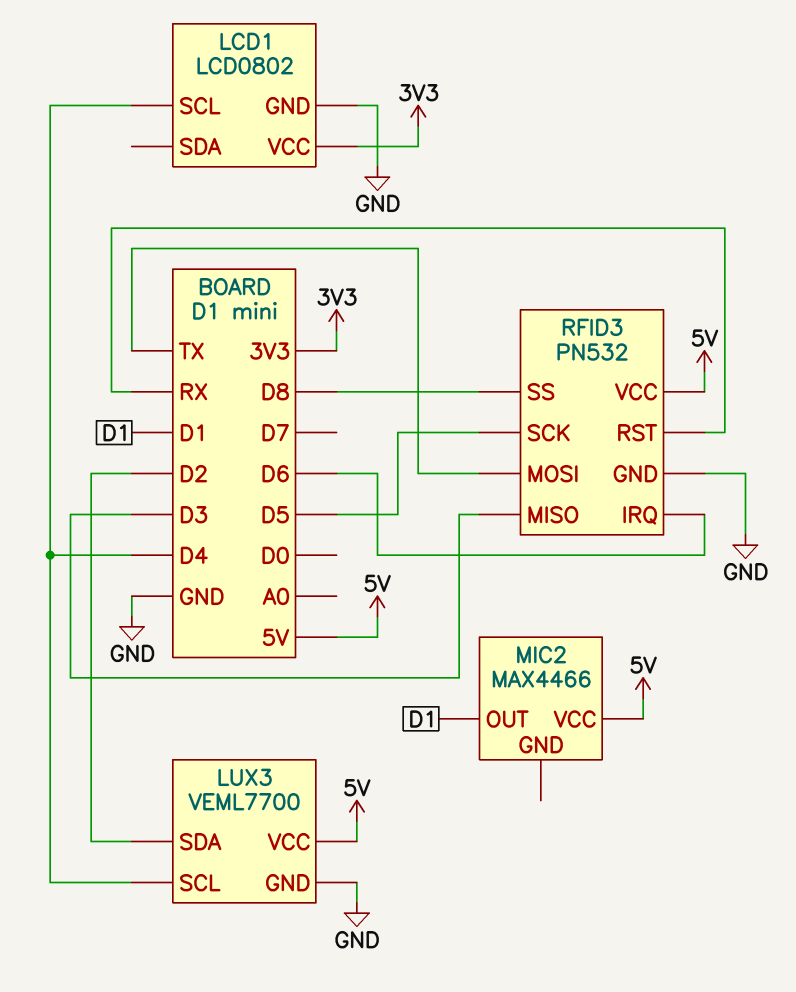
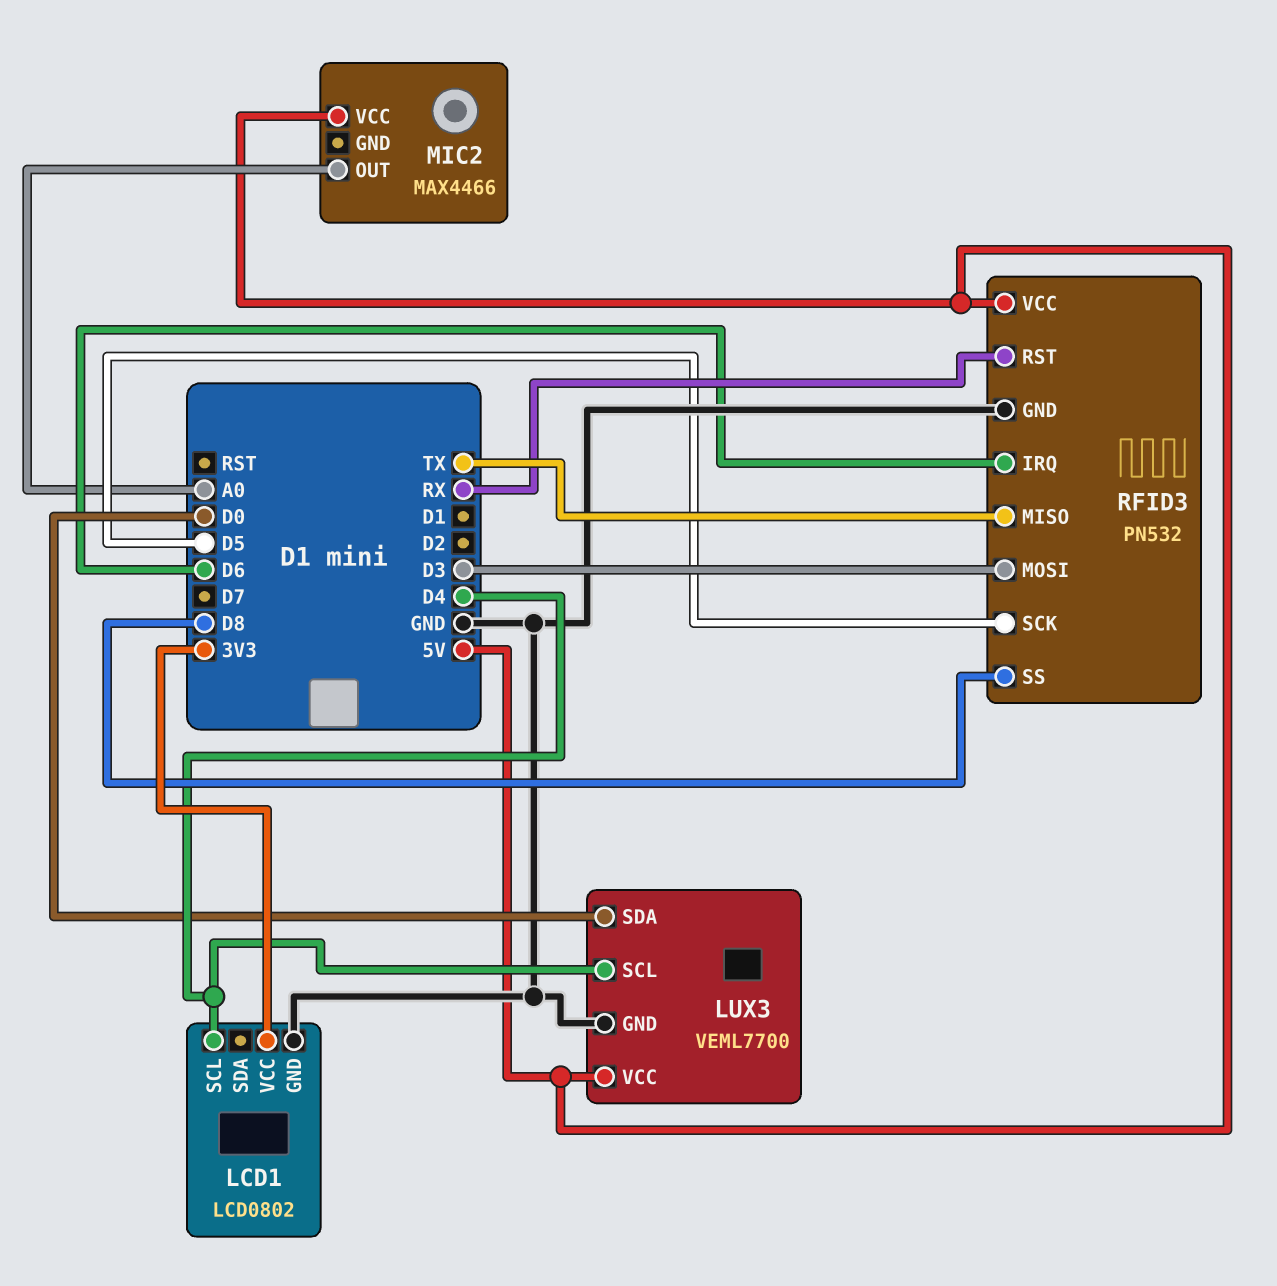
LUX3 pin SDA: D2 -> D0
MIC2 pin OUT: D1 -> A0
RFID3 pin MISO: D3 -> TX
RFID3 pin MOSI: TX -> D3

